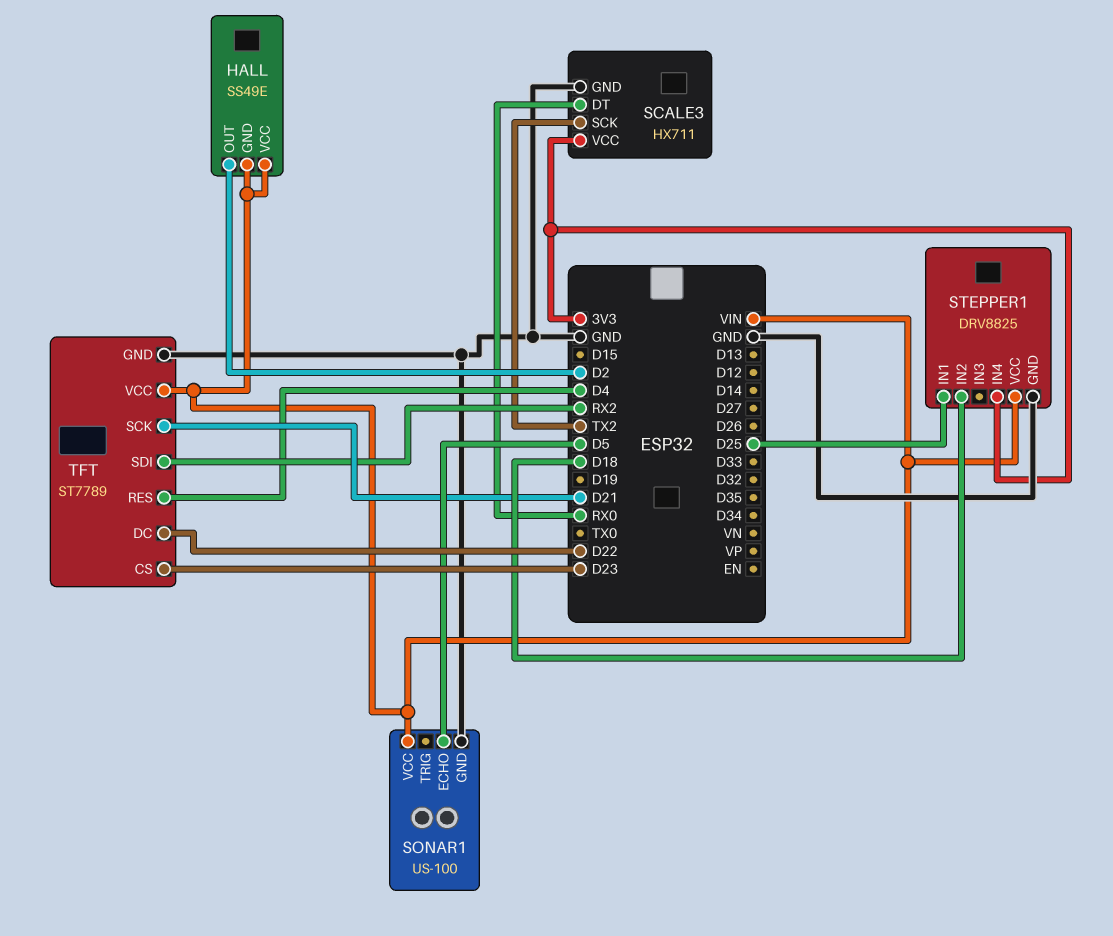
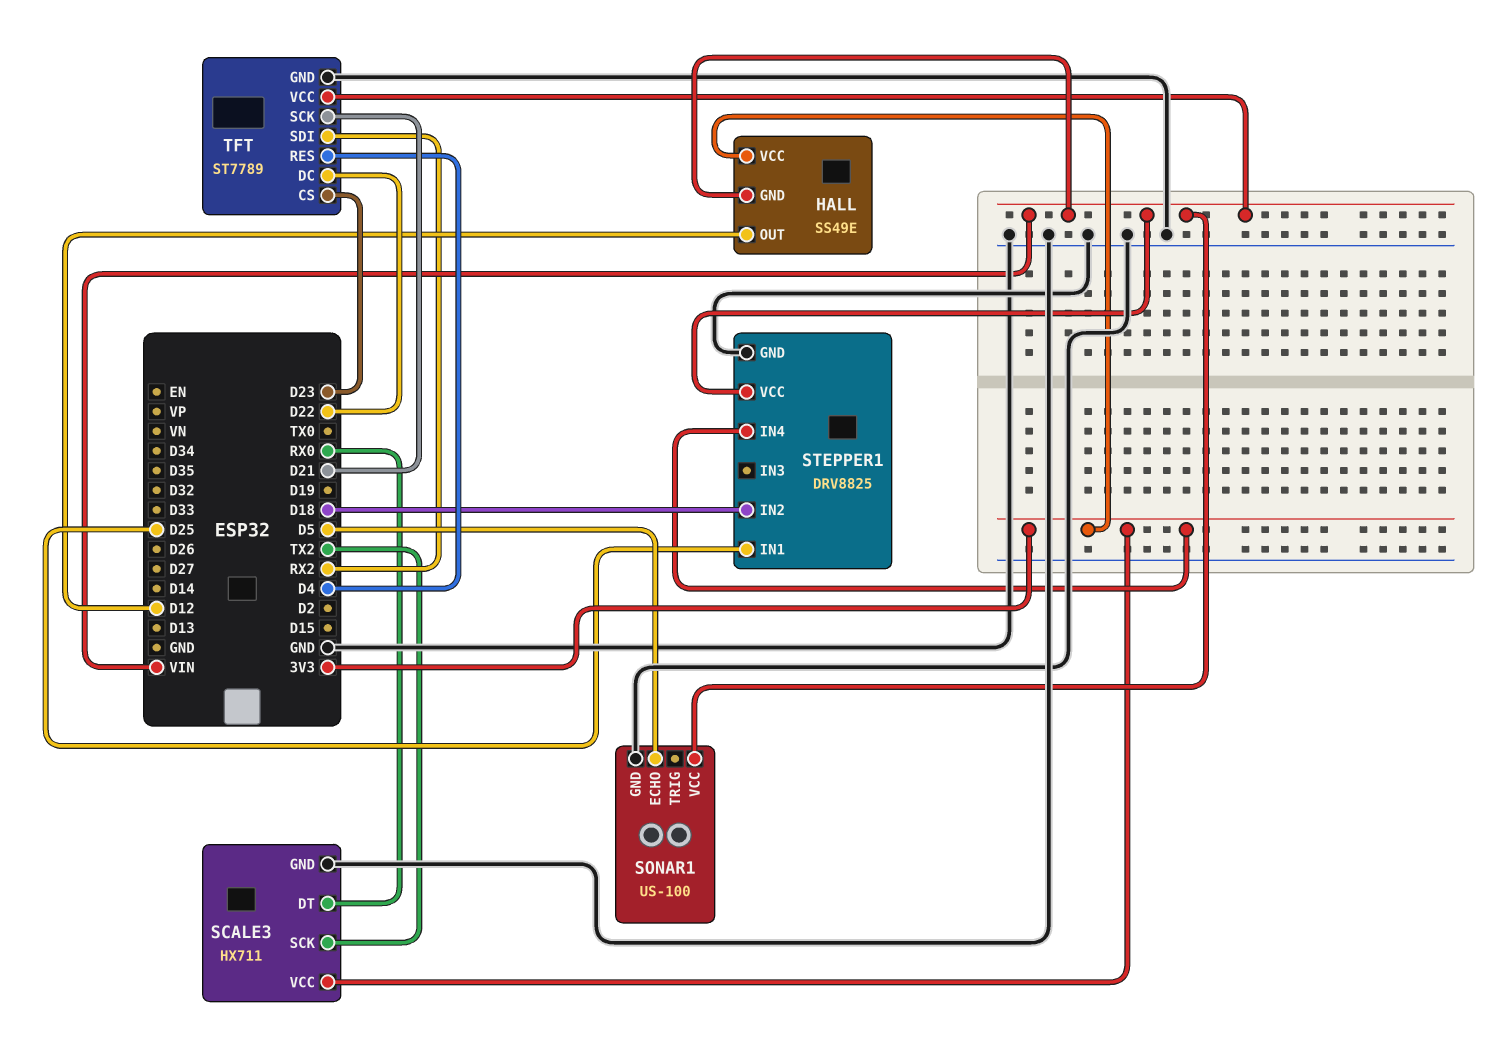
HALL pin OUT: D2 -> D12
HALL pin VCC: VIN -> 3V3

